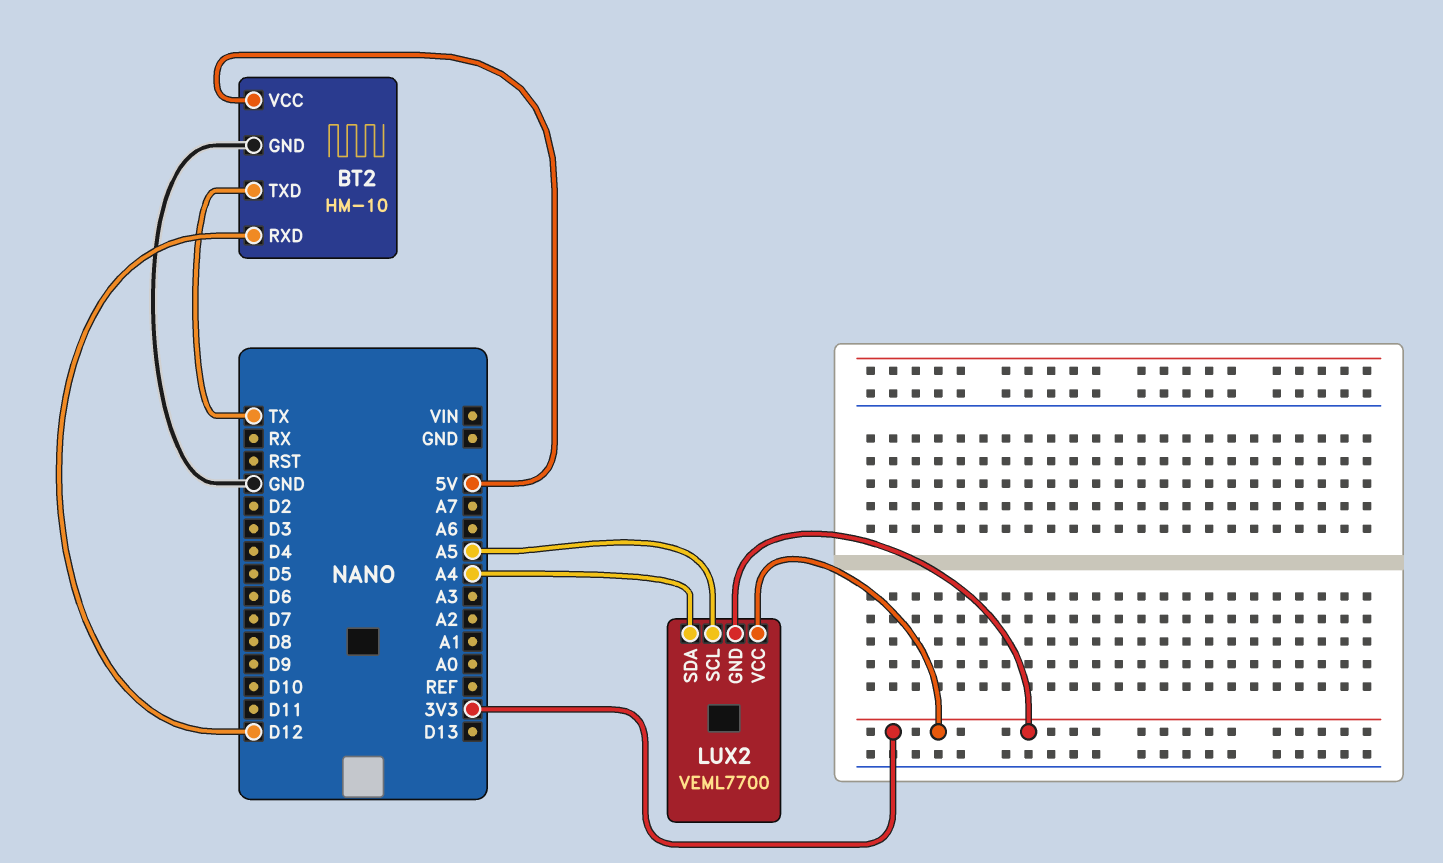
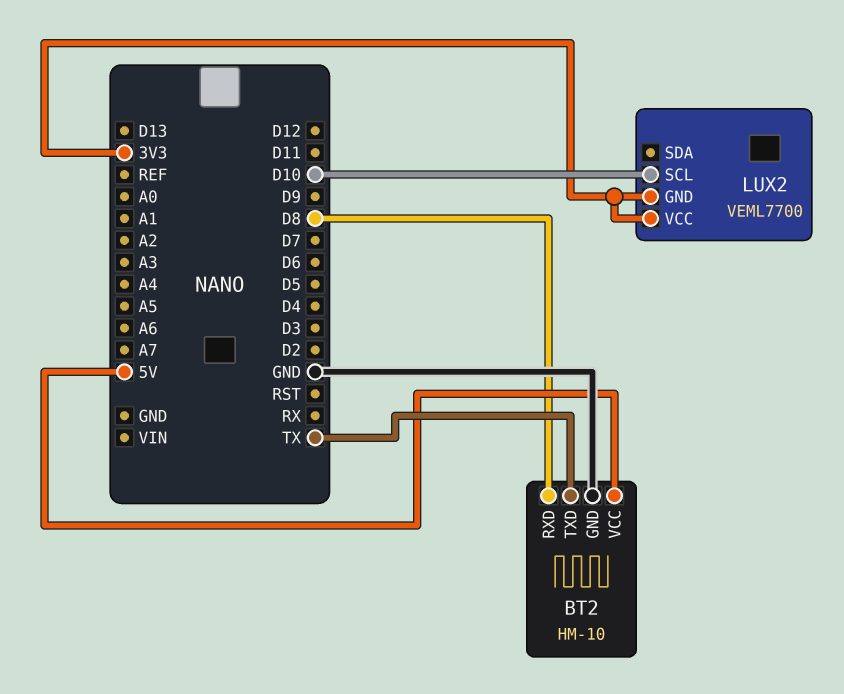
BT2 pin RXD: D12 -> D8
LUX2 pin SCL: A5 -> D10
LUX2 pin SDA: A4 -> none

